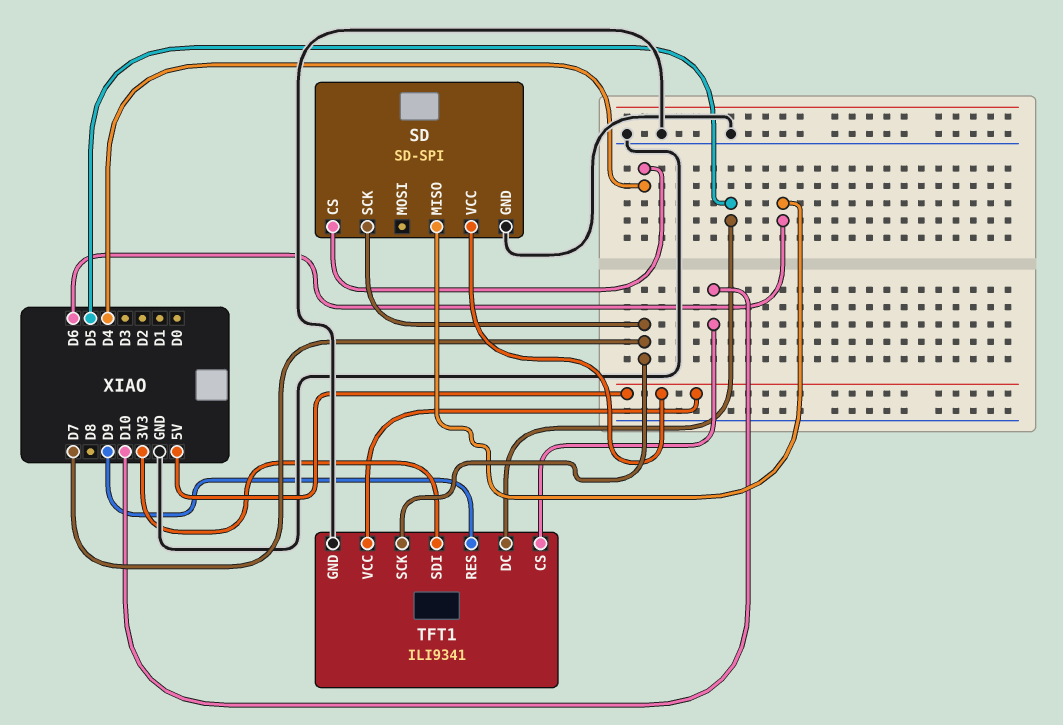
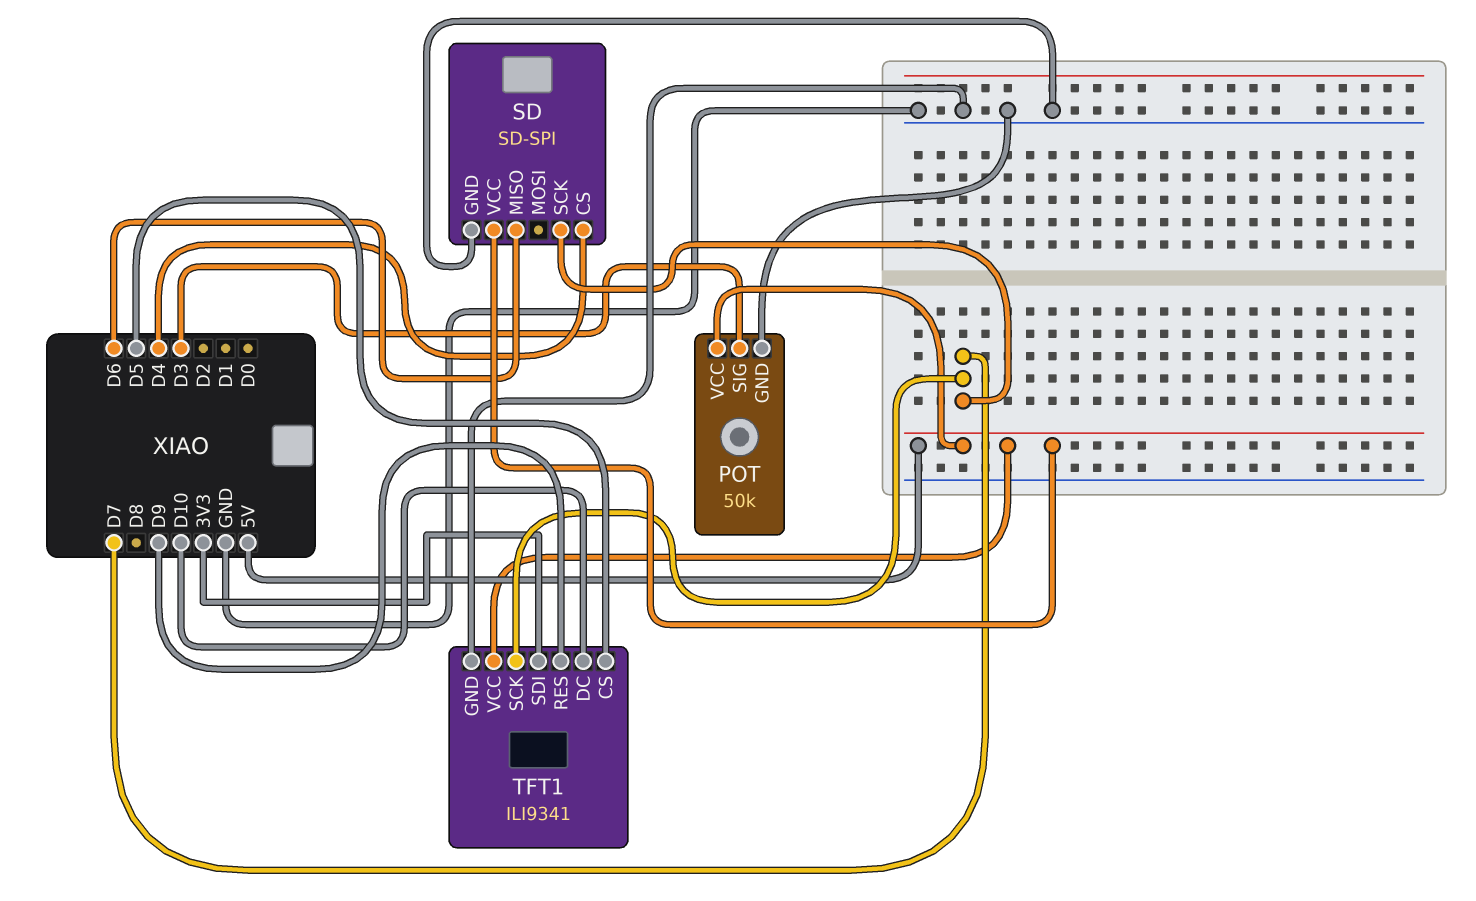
POT: none -> 50k
POT pin GND: none -> GND
POT pin SIG: none -> D3
POT pin VCC: none -> 5V
TFT1 pin CS: D10 -> D5
TFT1 pin DC: D5 -> D10

